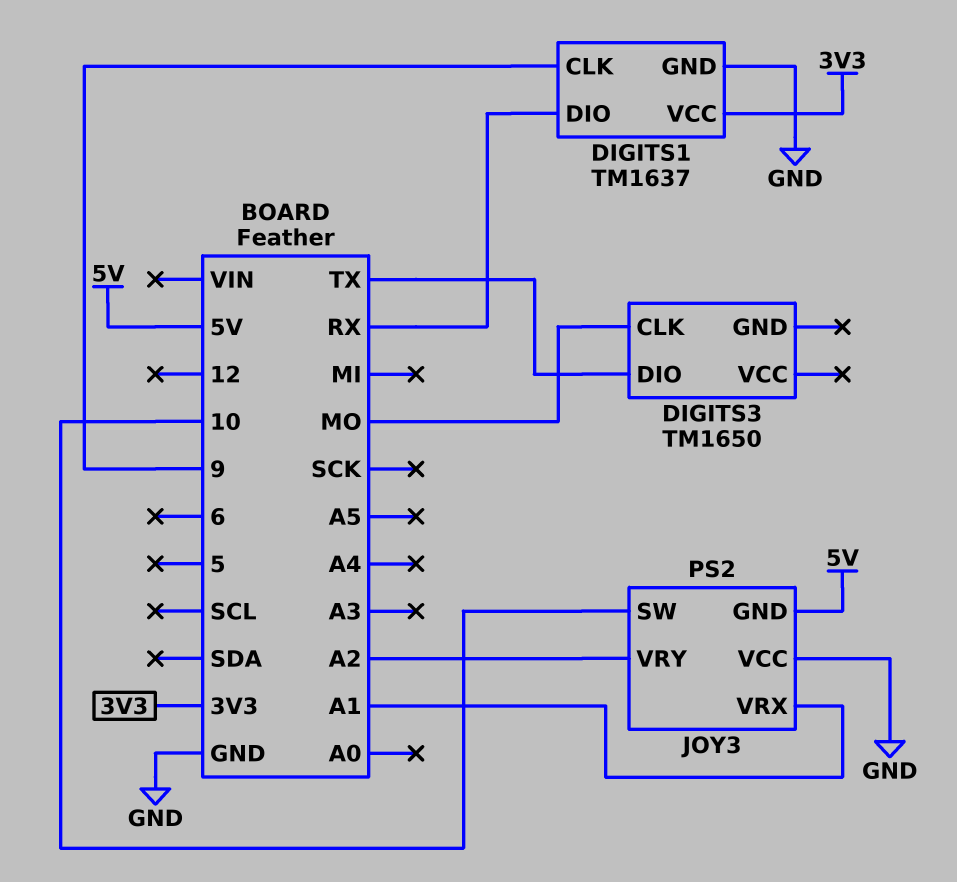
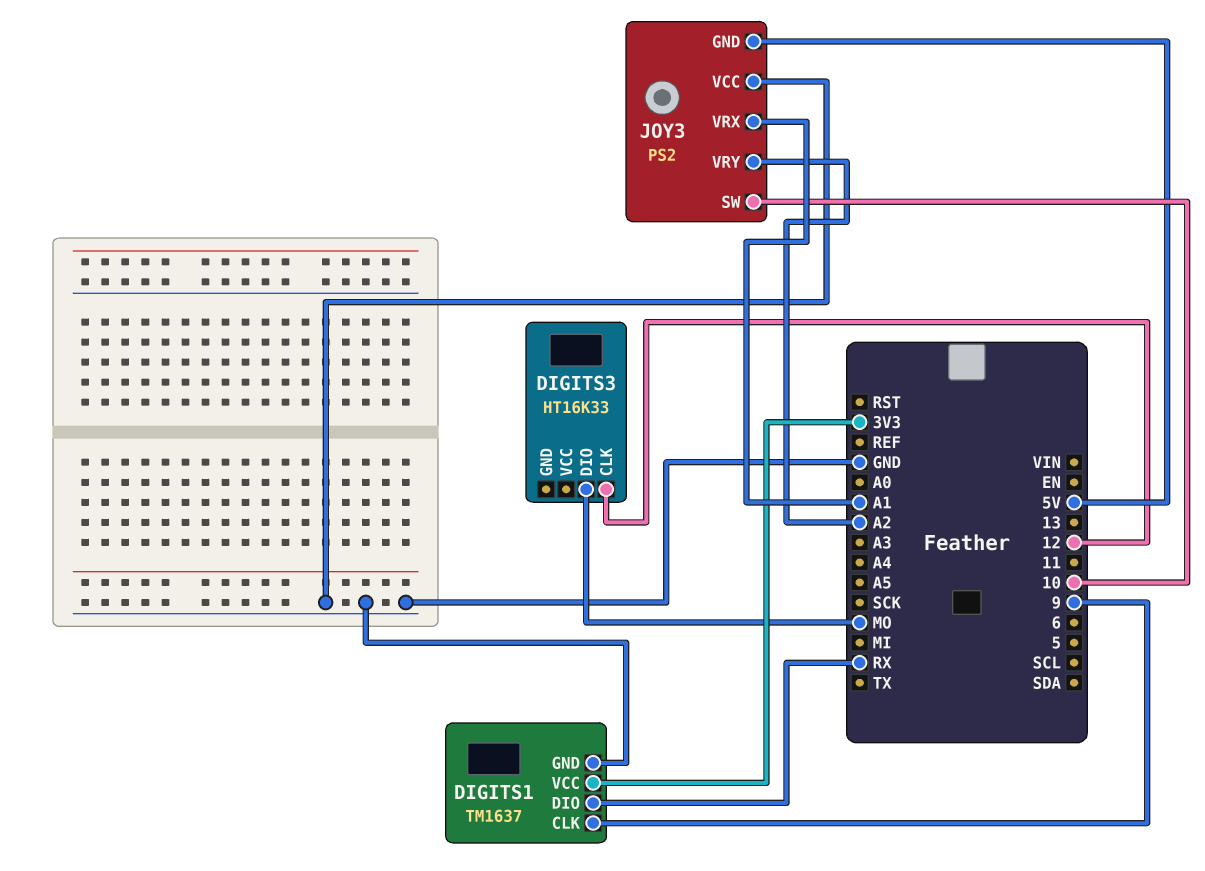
DIGITS3: TM1650 -> HT16K33
DIGITS3 pin CLK: MO -> 12
DIGITS3 pin DIO: TX -> MO

